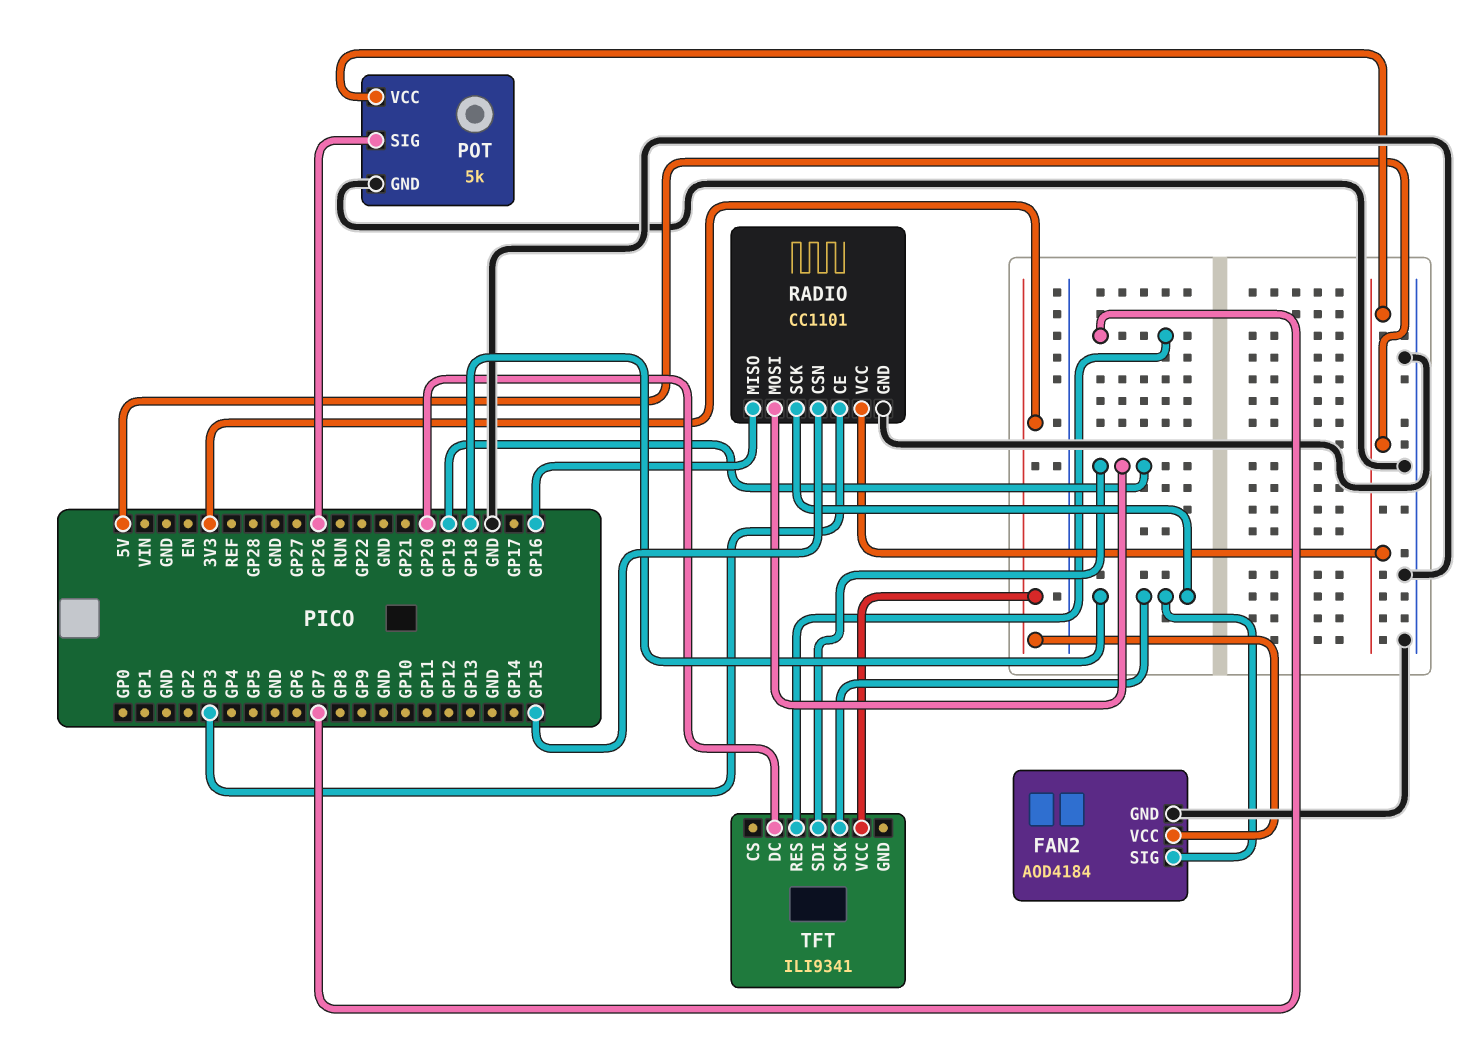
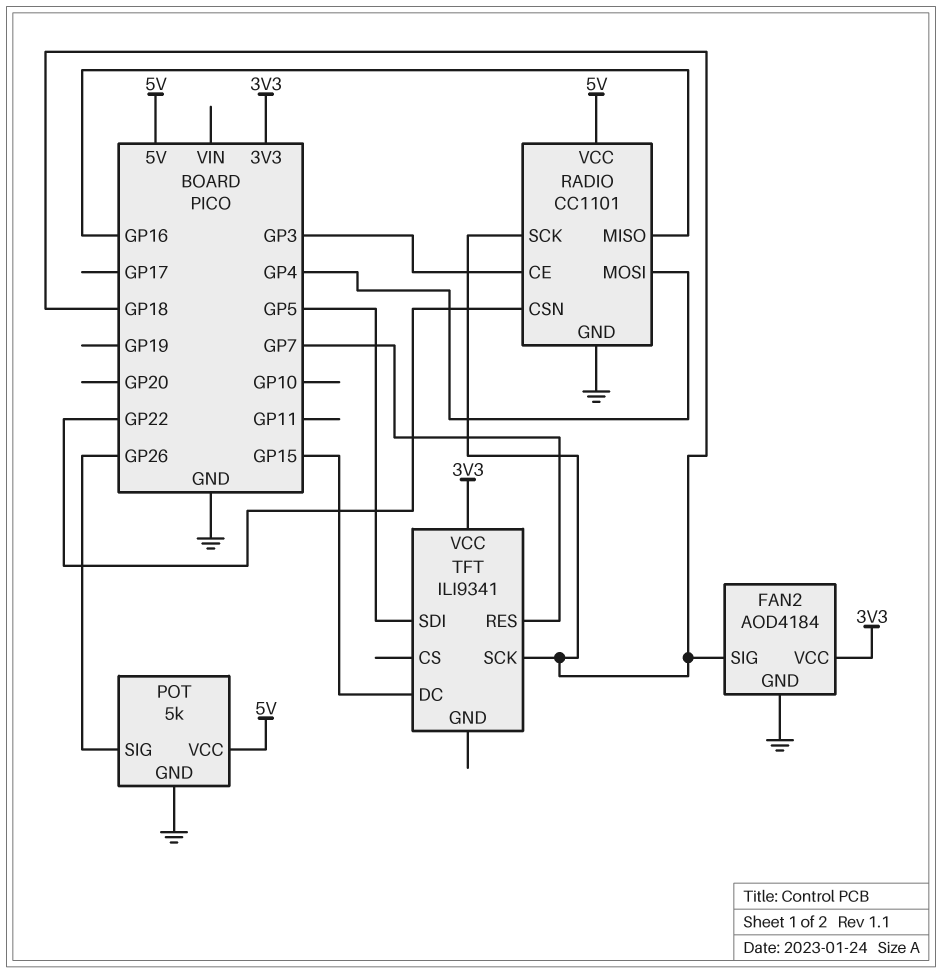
RADIO pin CSN: GP15 -> GP22
RADIO pin MOSI: GP19 -> GP4
TFT pin DC: GP20 -> GP15
TFT pin SDI: GP19 -> GP5

